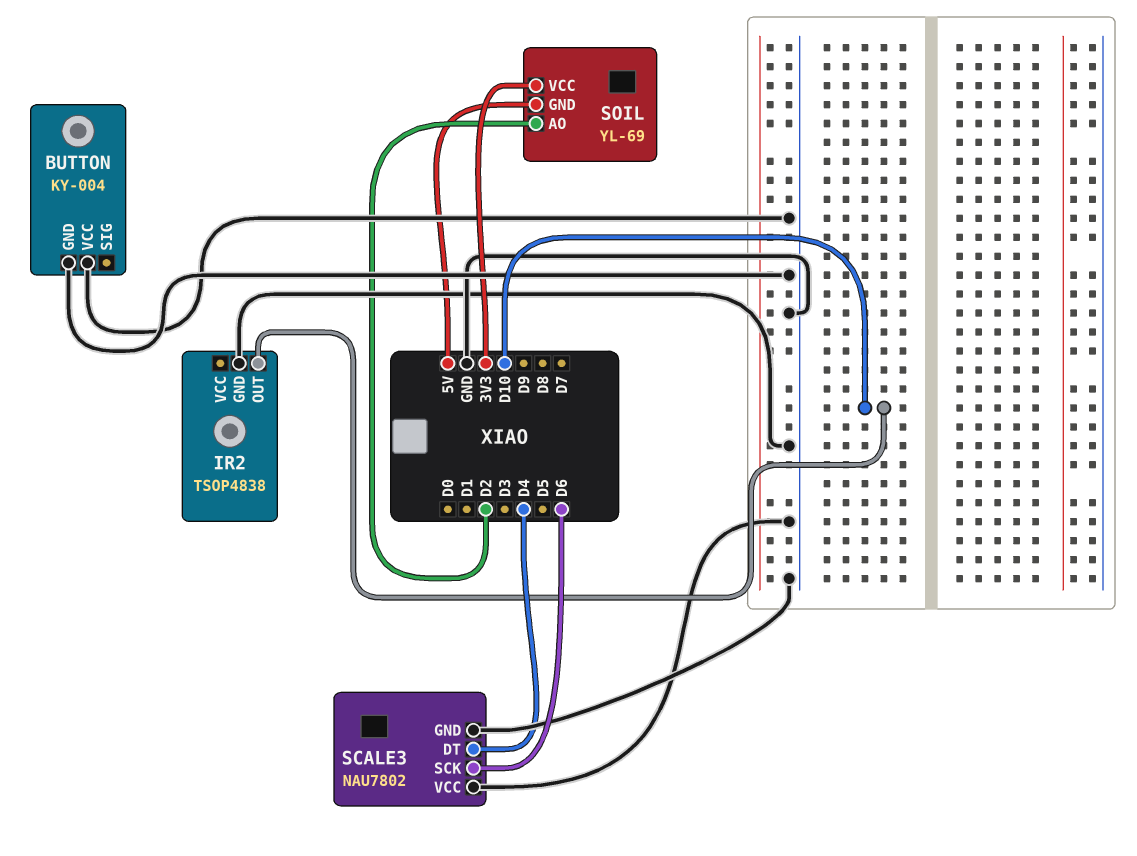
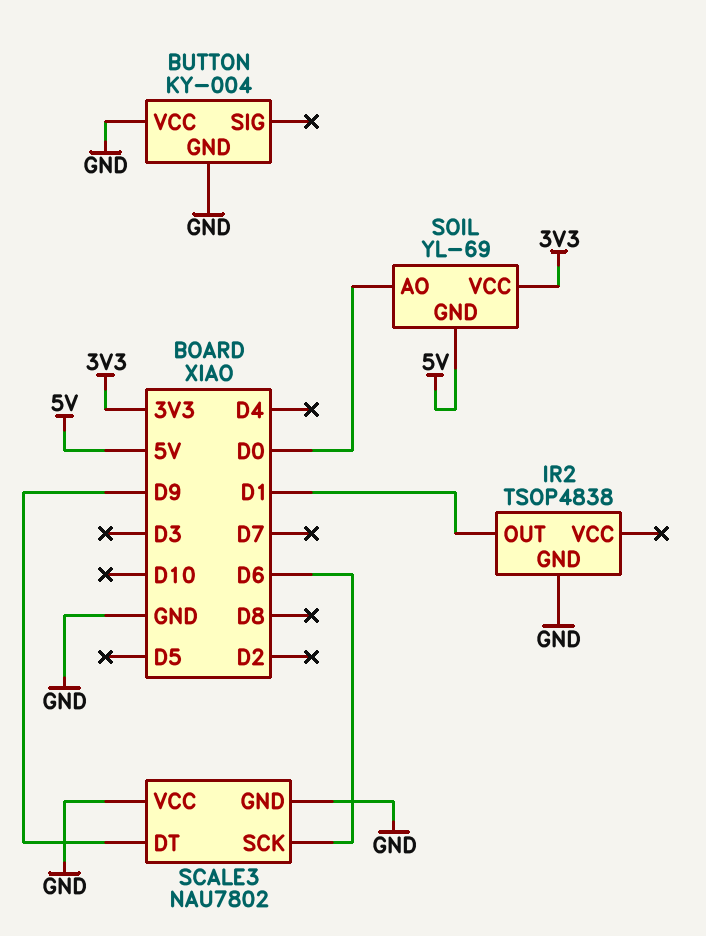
IR2 pin OUT: D10 -> D1
SCALE3 pin DT: D4 -> D9
SOIL pin AO: D2 -> D0

